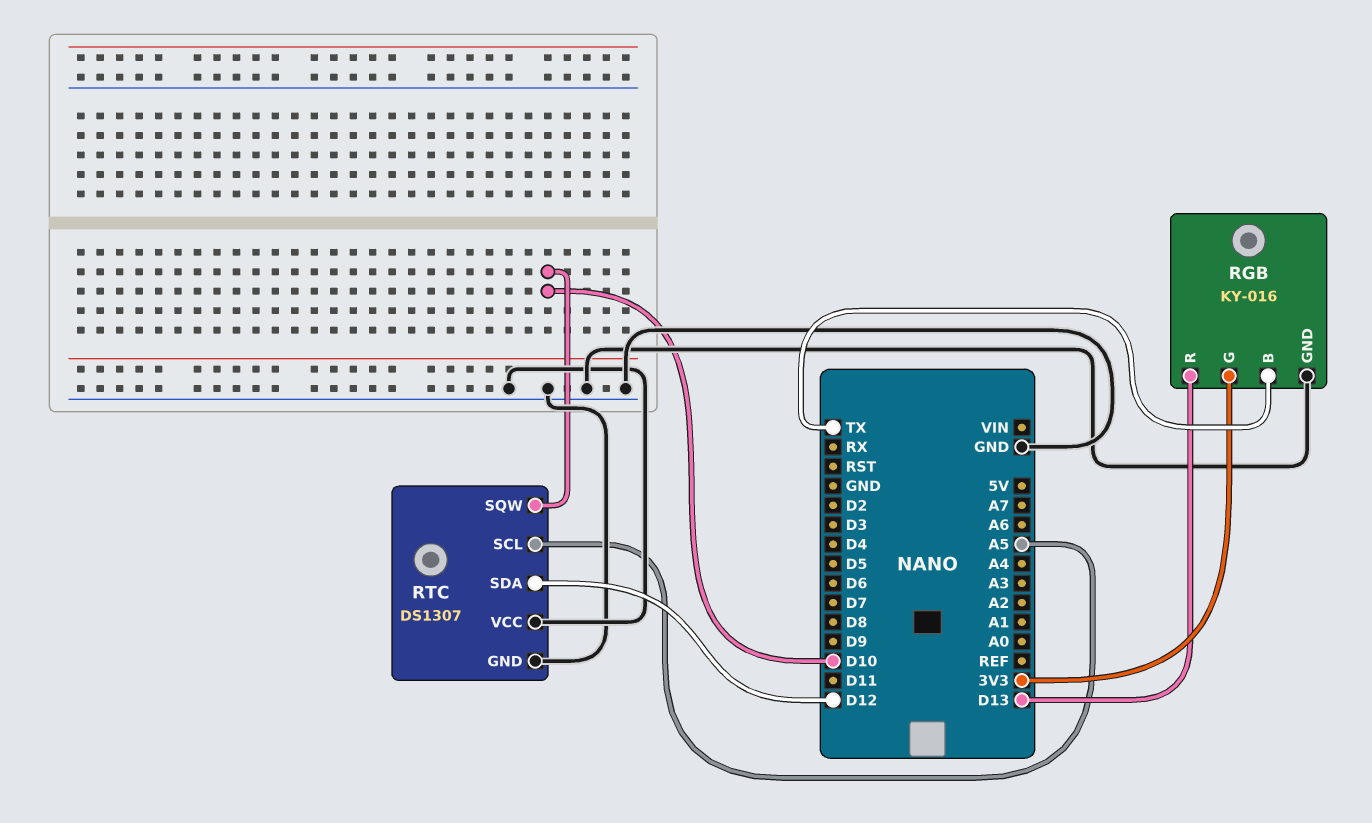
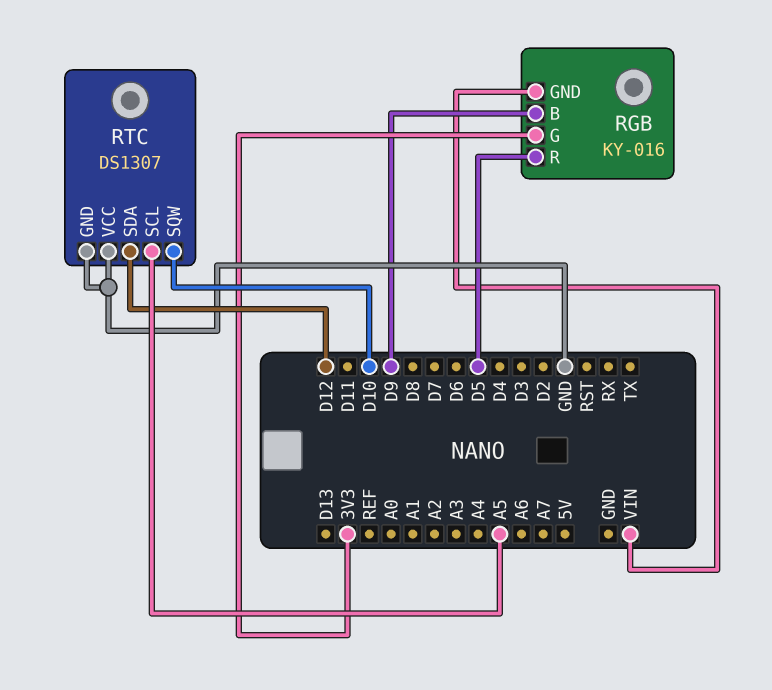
RGB pin B: TX -> D9
RGB pin GND: GND -> VIN
RGB pin R: D13 -> D5

